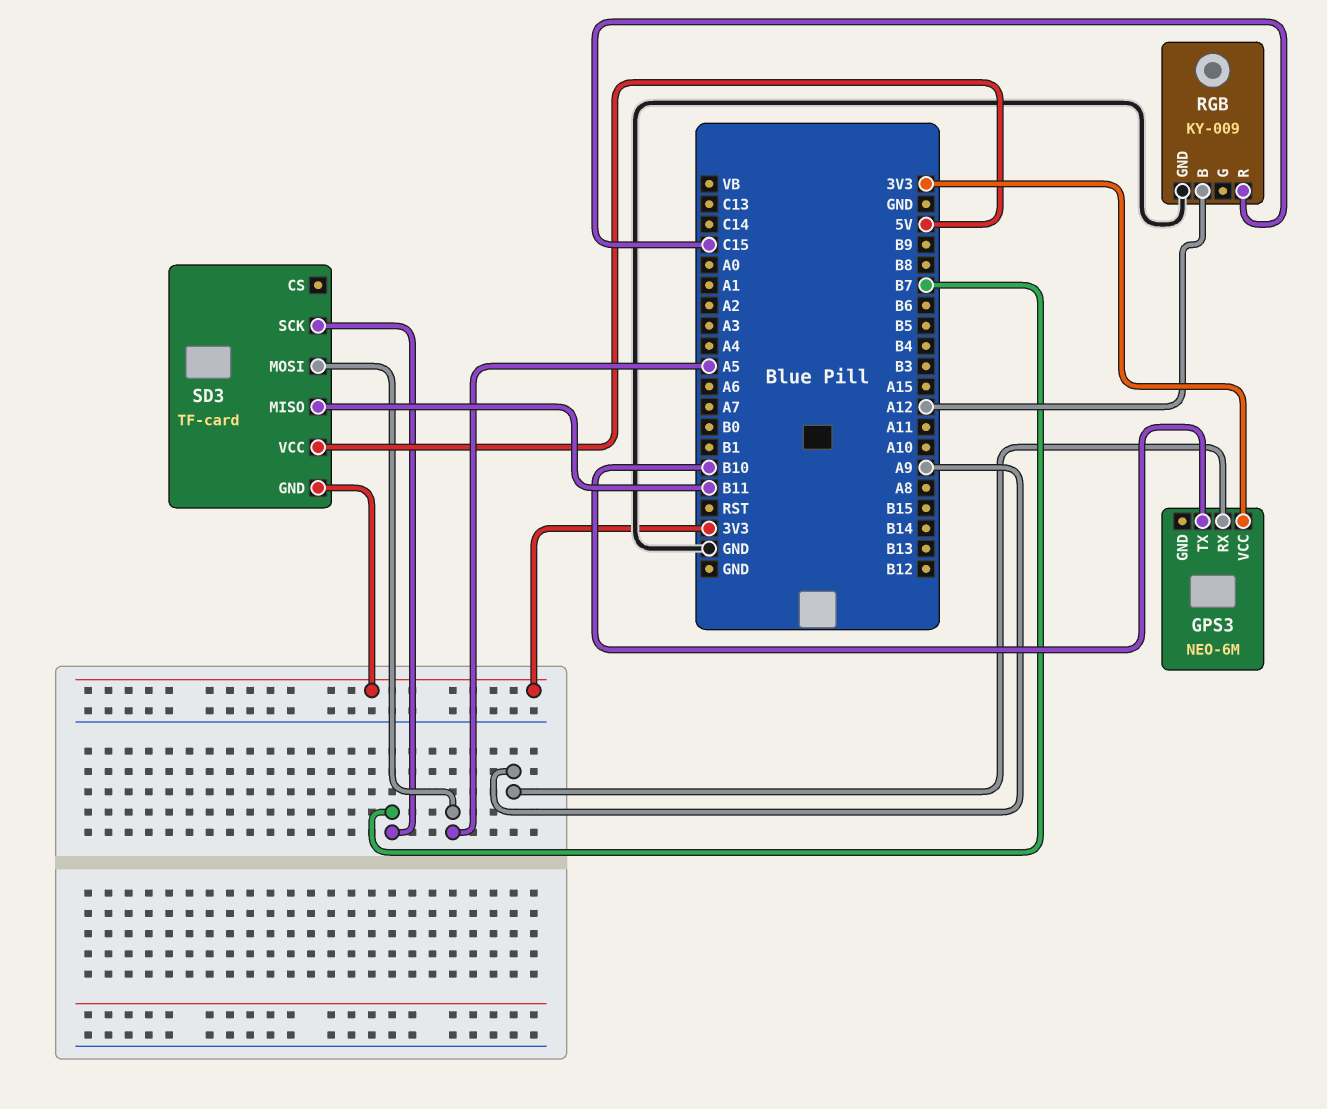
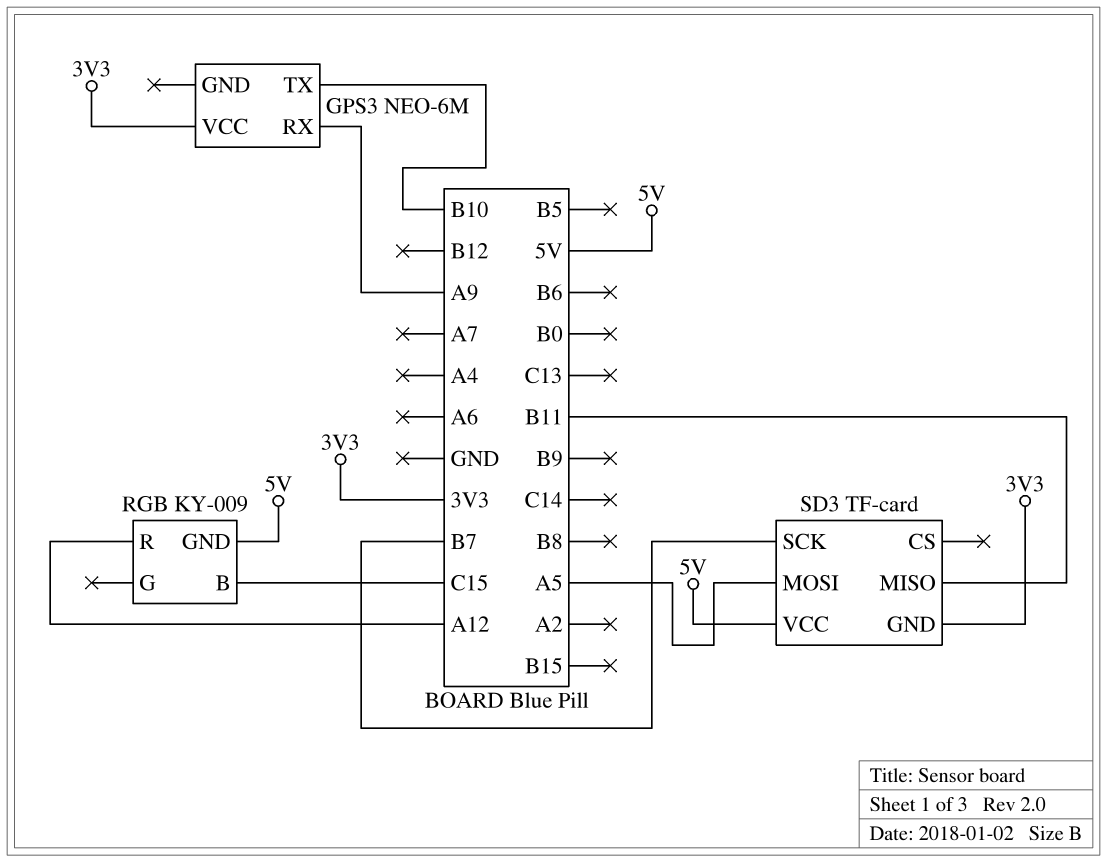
RGB pin B: A12 -> C15
RGB pin GND: GND -> 5V
RGB pin R: C15 -> A12

